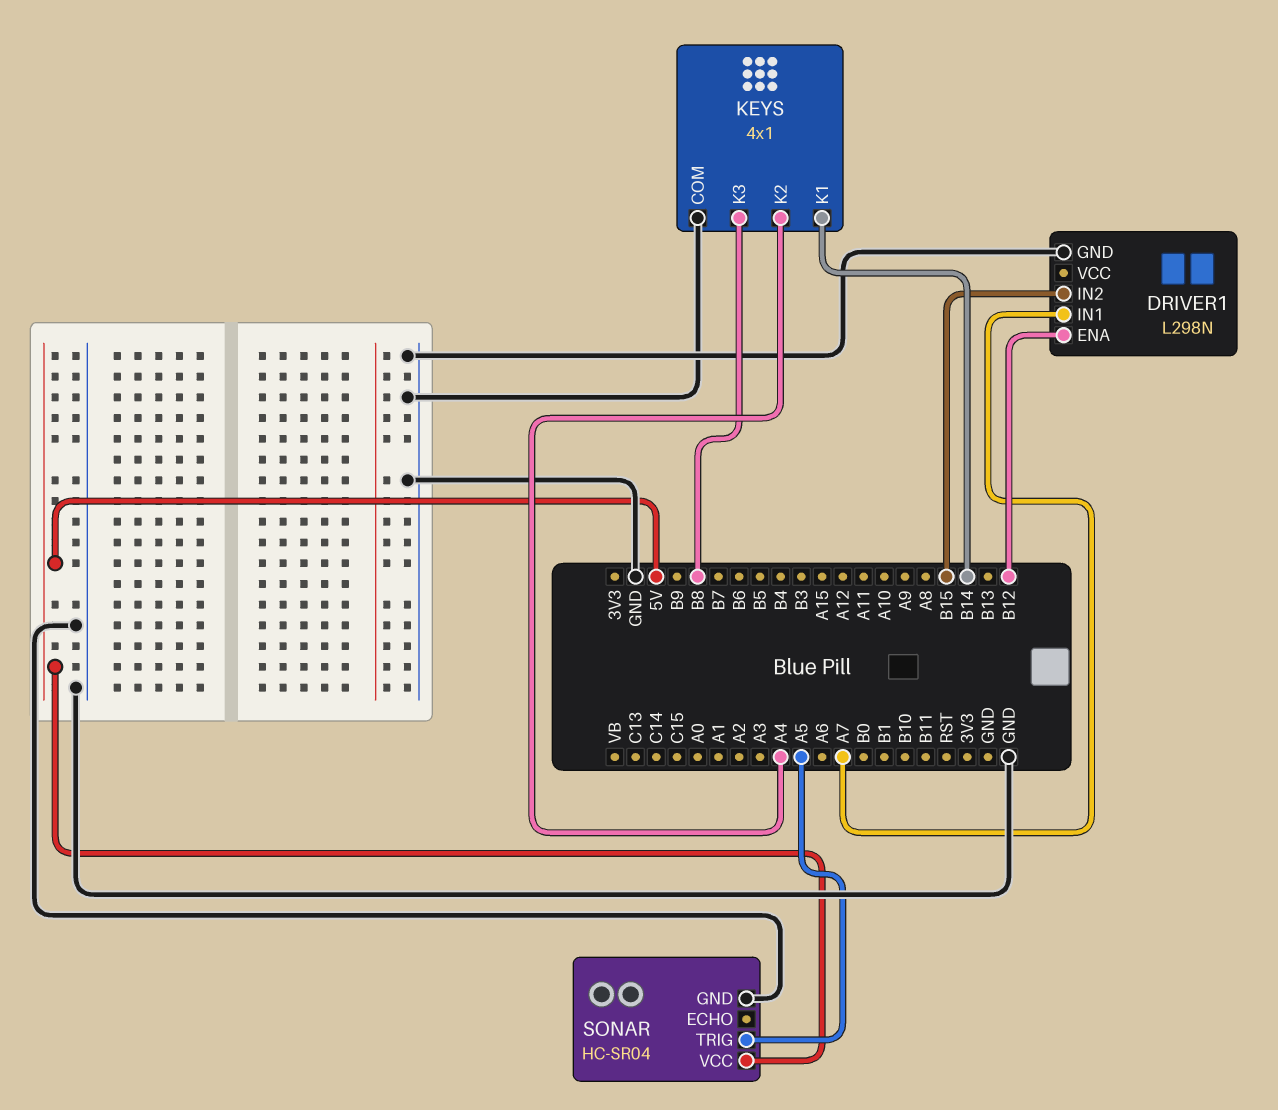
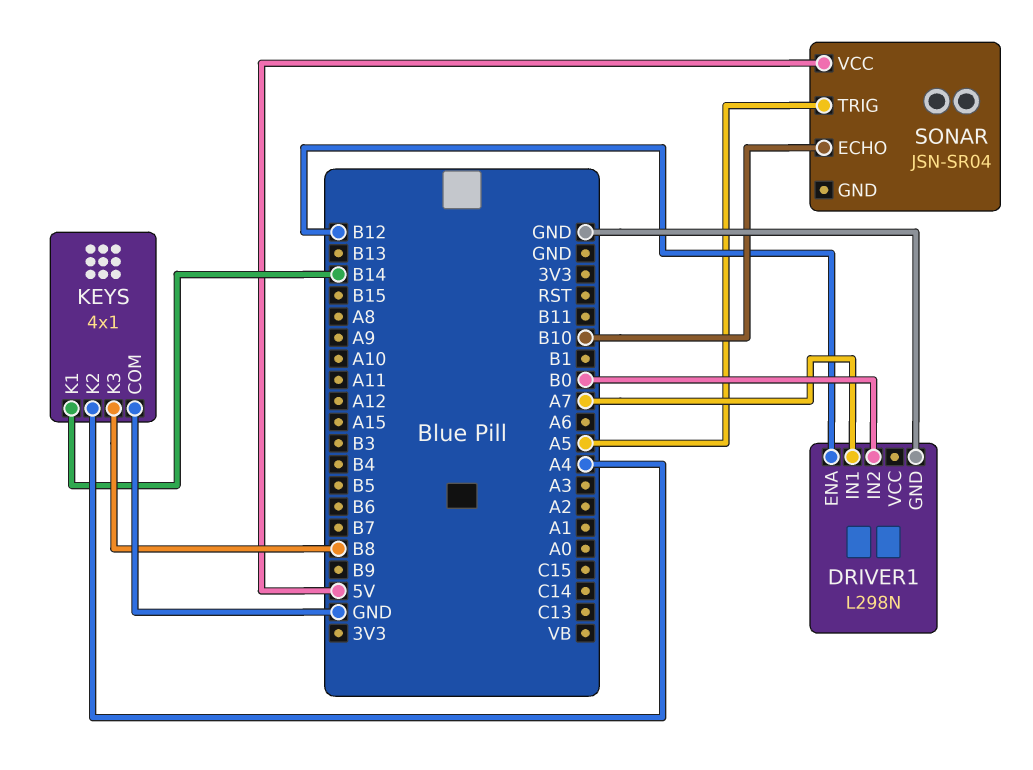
DRIVER1 pin IN2: B15 -> B0
SONAR: HC-SR04 -> JSN-SR04
SONAR pin ECHO: none -> B10
SONAR pin GND: GND -> none

